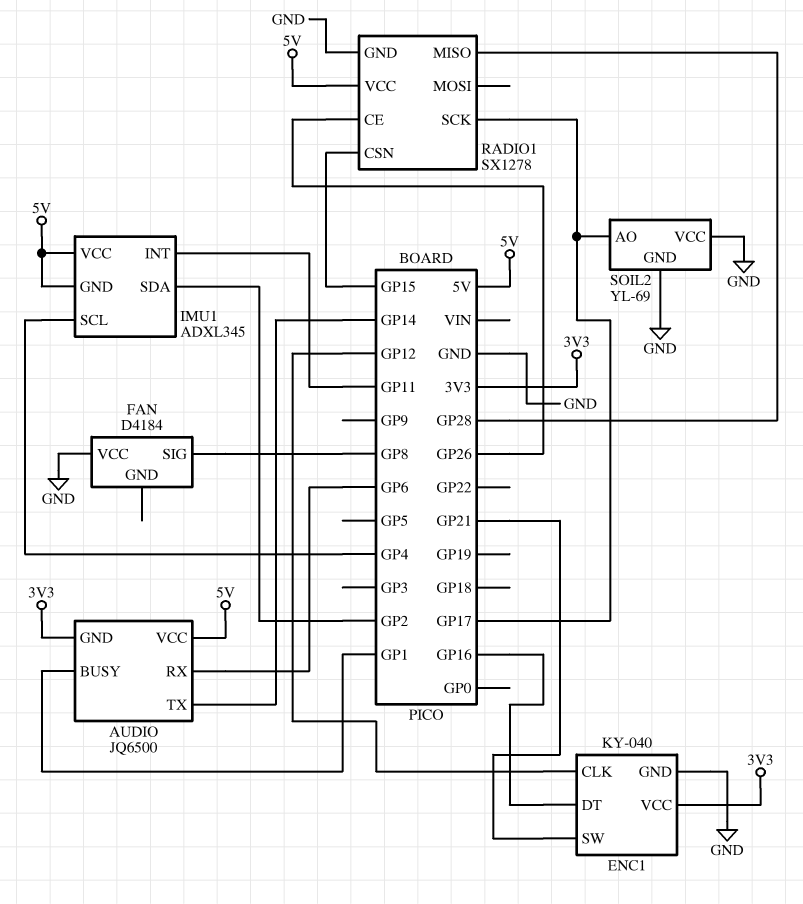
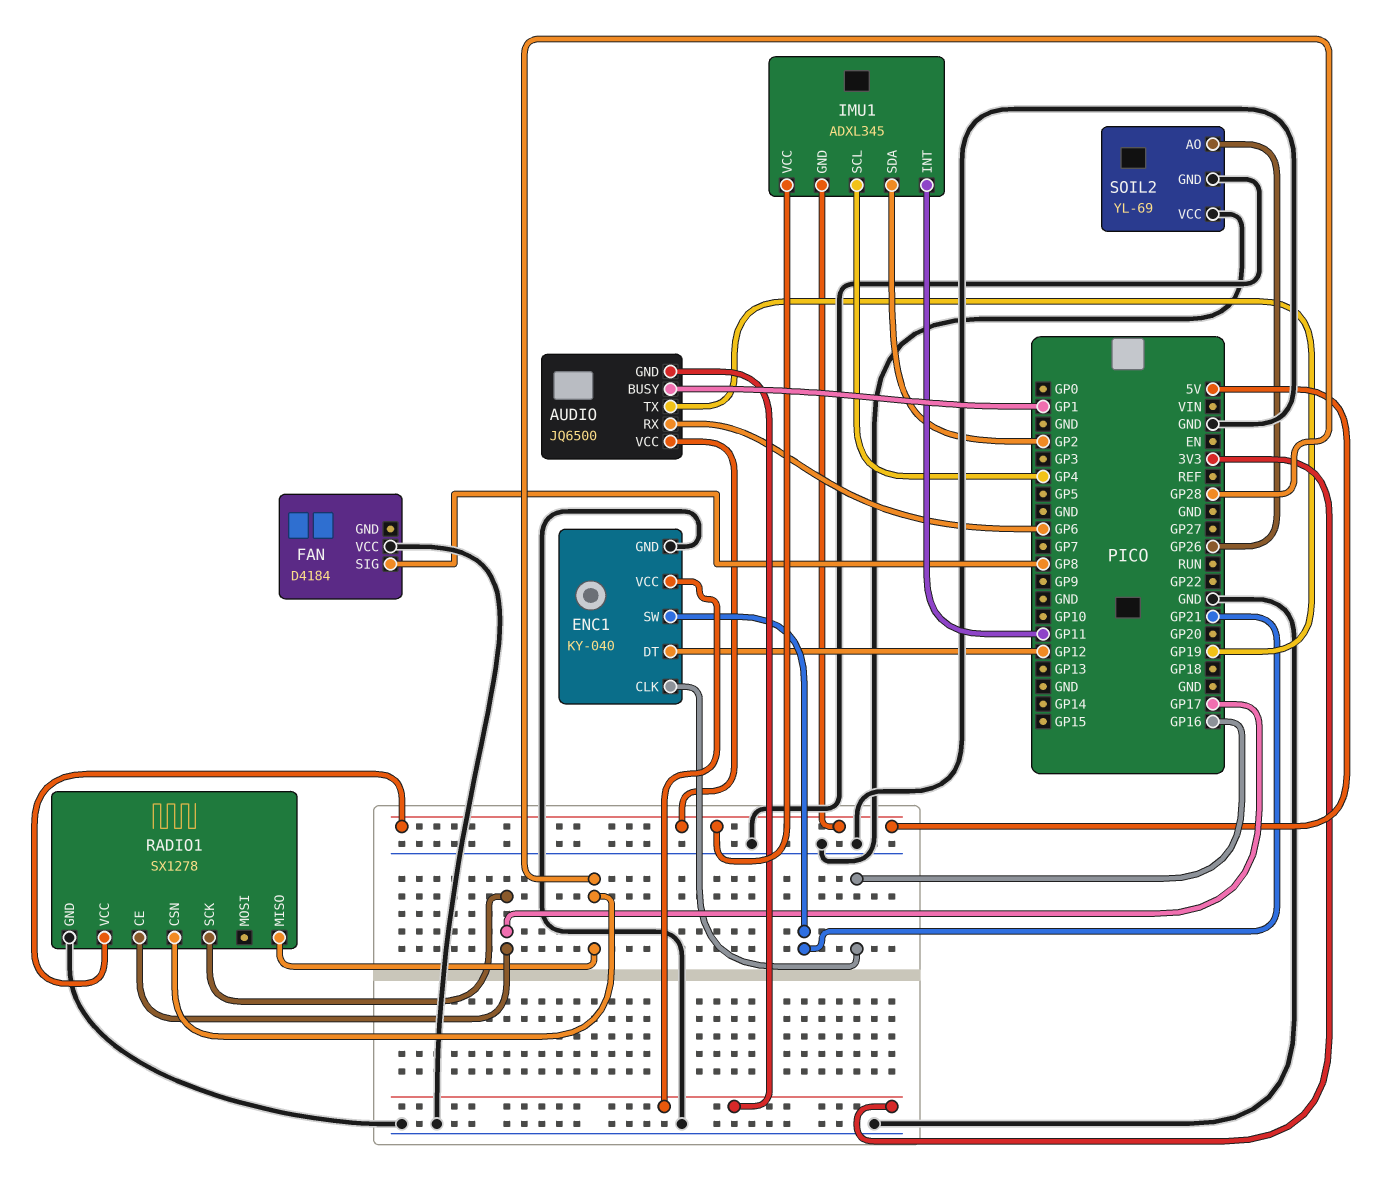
AUDIO pin TX: GP14 -> GP19
ENC1 pin CLK: GP12 -> GP16
ENC1 pin DT: GP16 -> GP12
RADIO1 pin CE: GP26 -> GP17
RADIO1 pin CSN: GP15 -> GP28
SOIL2 pin AO: GP17 -> GP26

